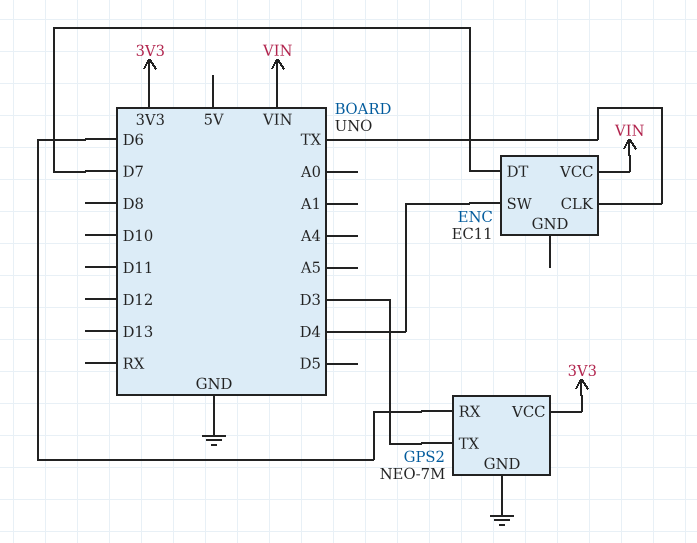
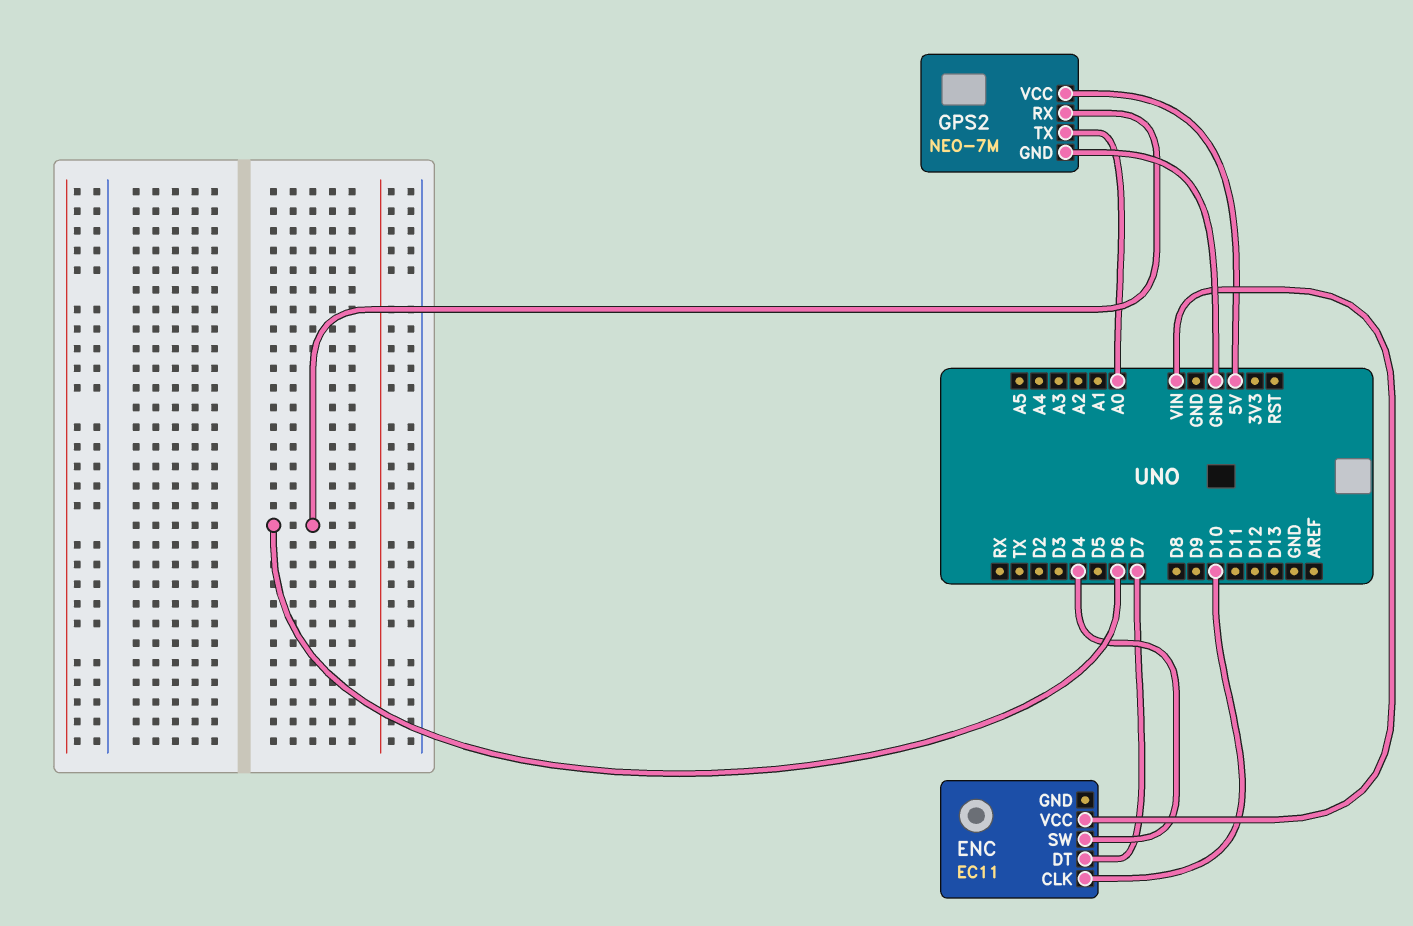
ENC pin CLK: TX -> D10
GPS2 pin TX: D3 -> A0
GPS2 pin VCC: 3V3 -> 5V

